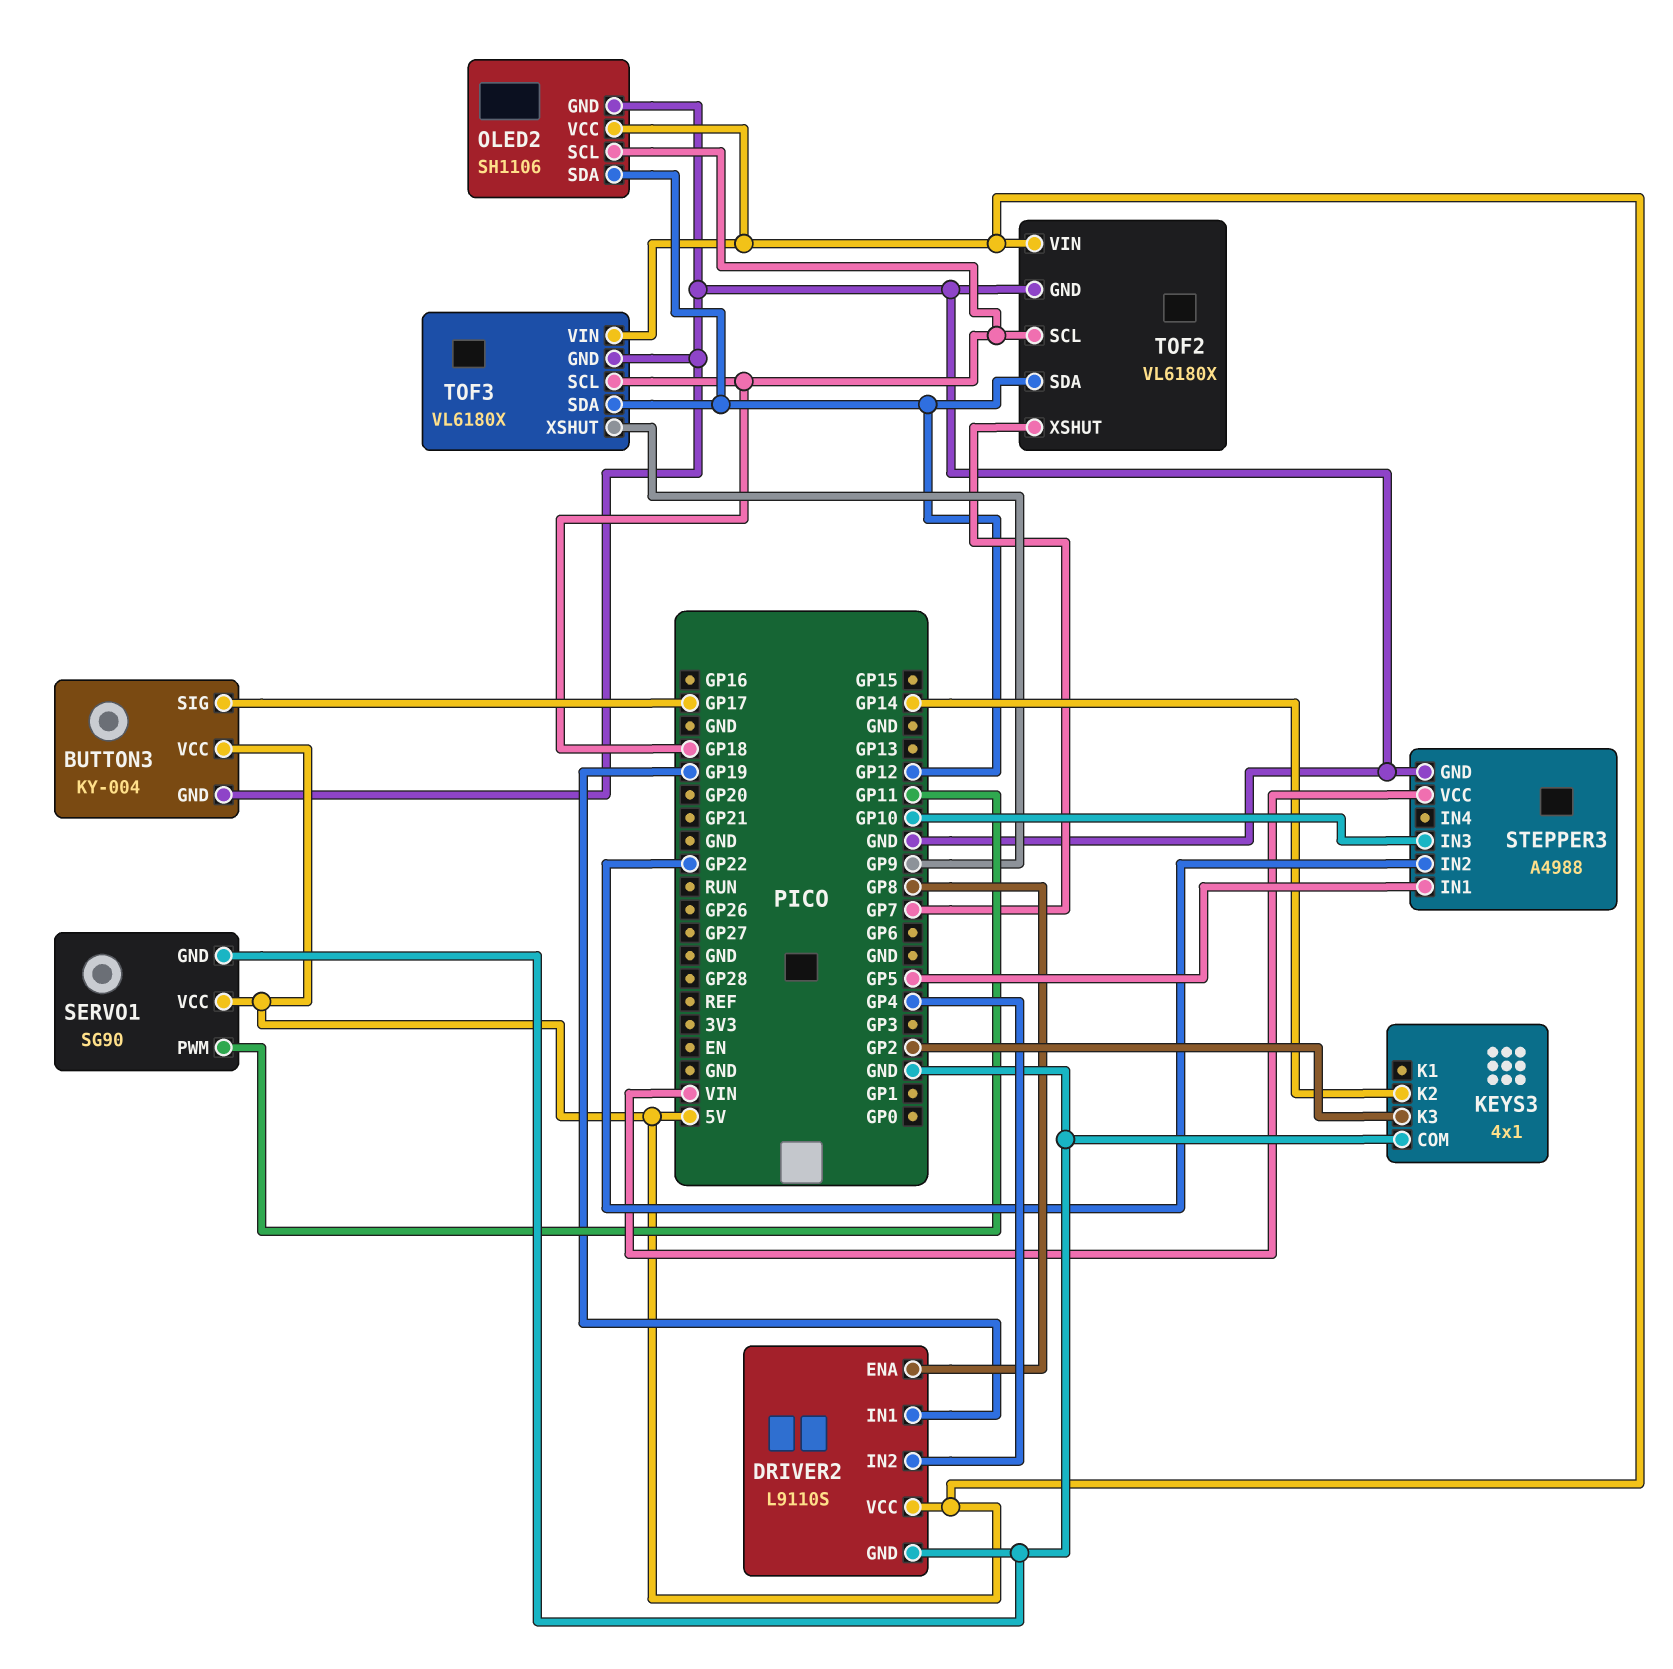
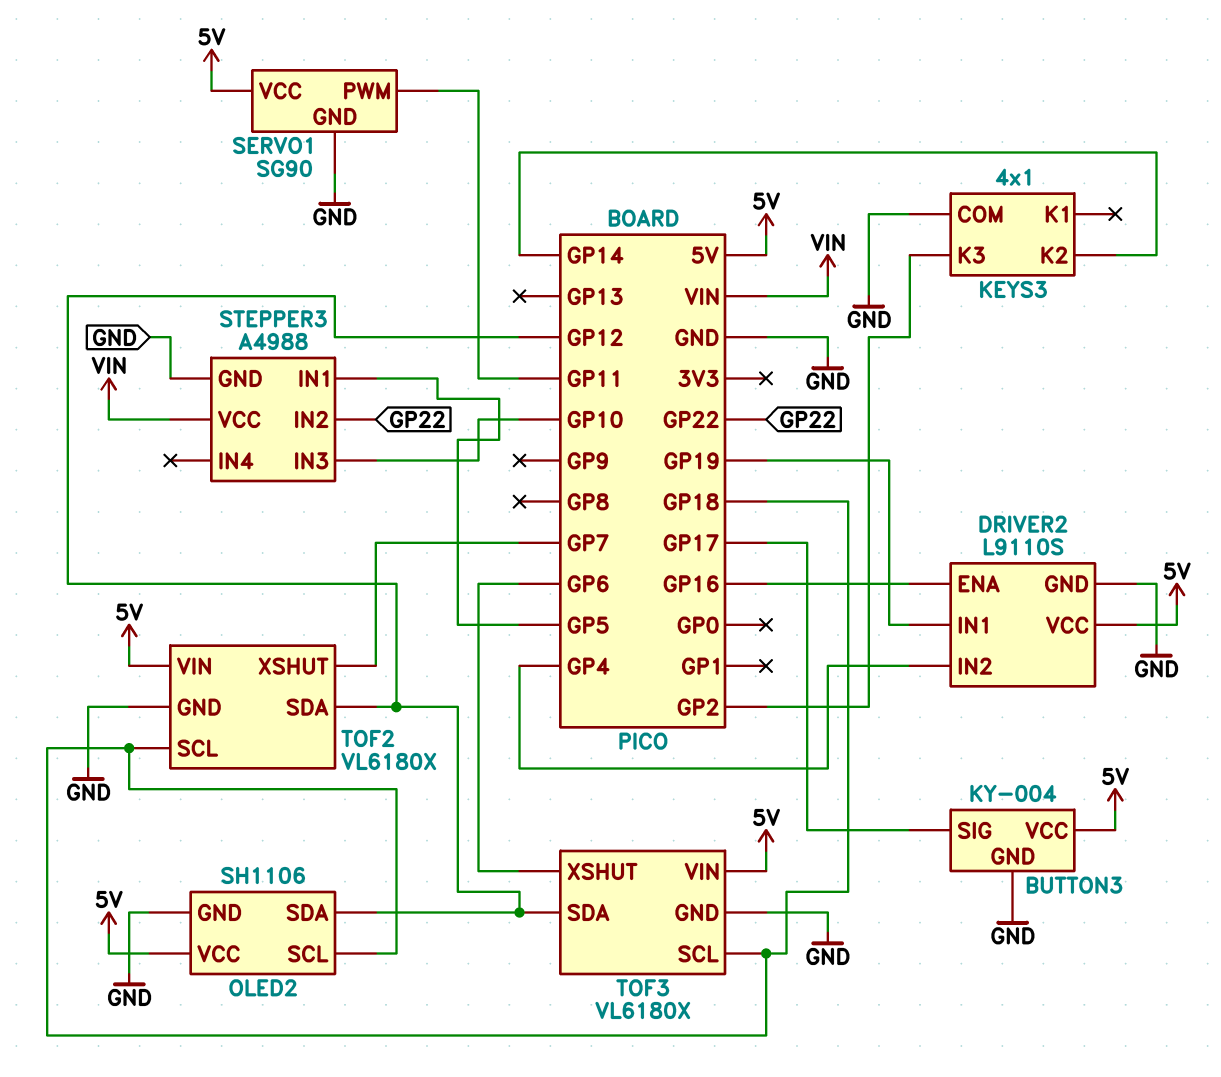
DRIVER2 pin ENA: GP8 -> GP16
TOF3 pin XSHUT: GP9 -> GP6

